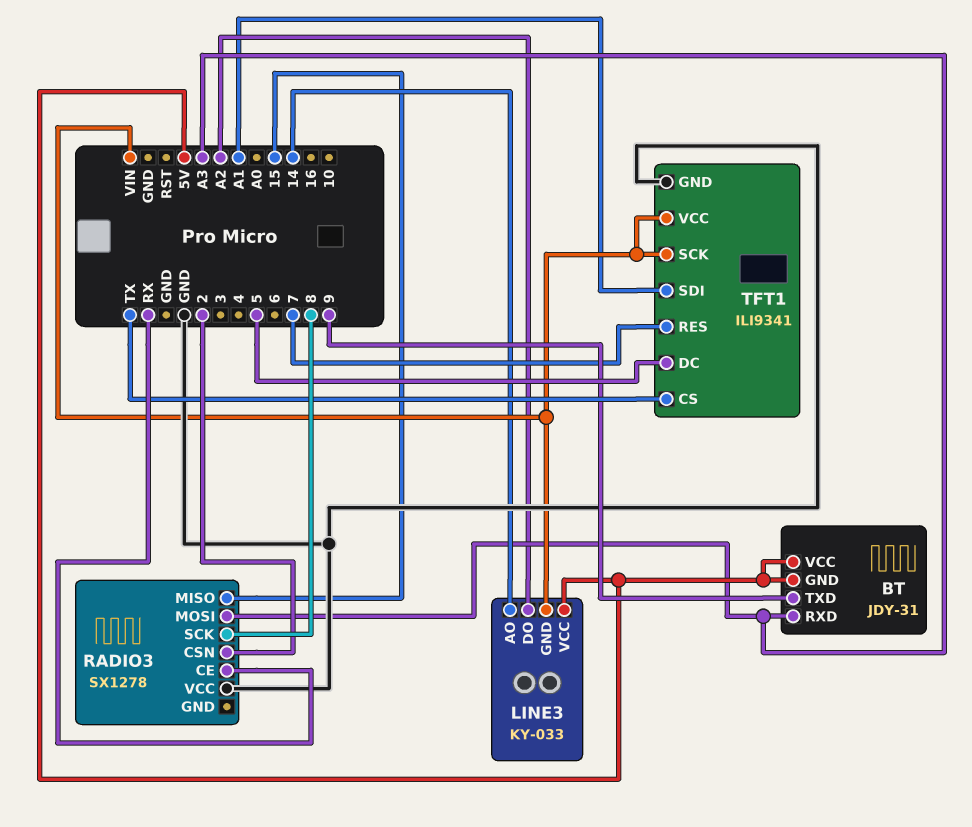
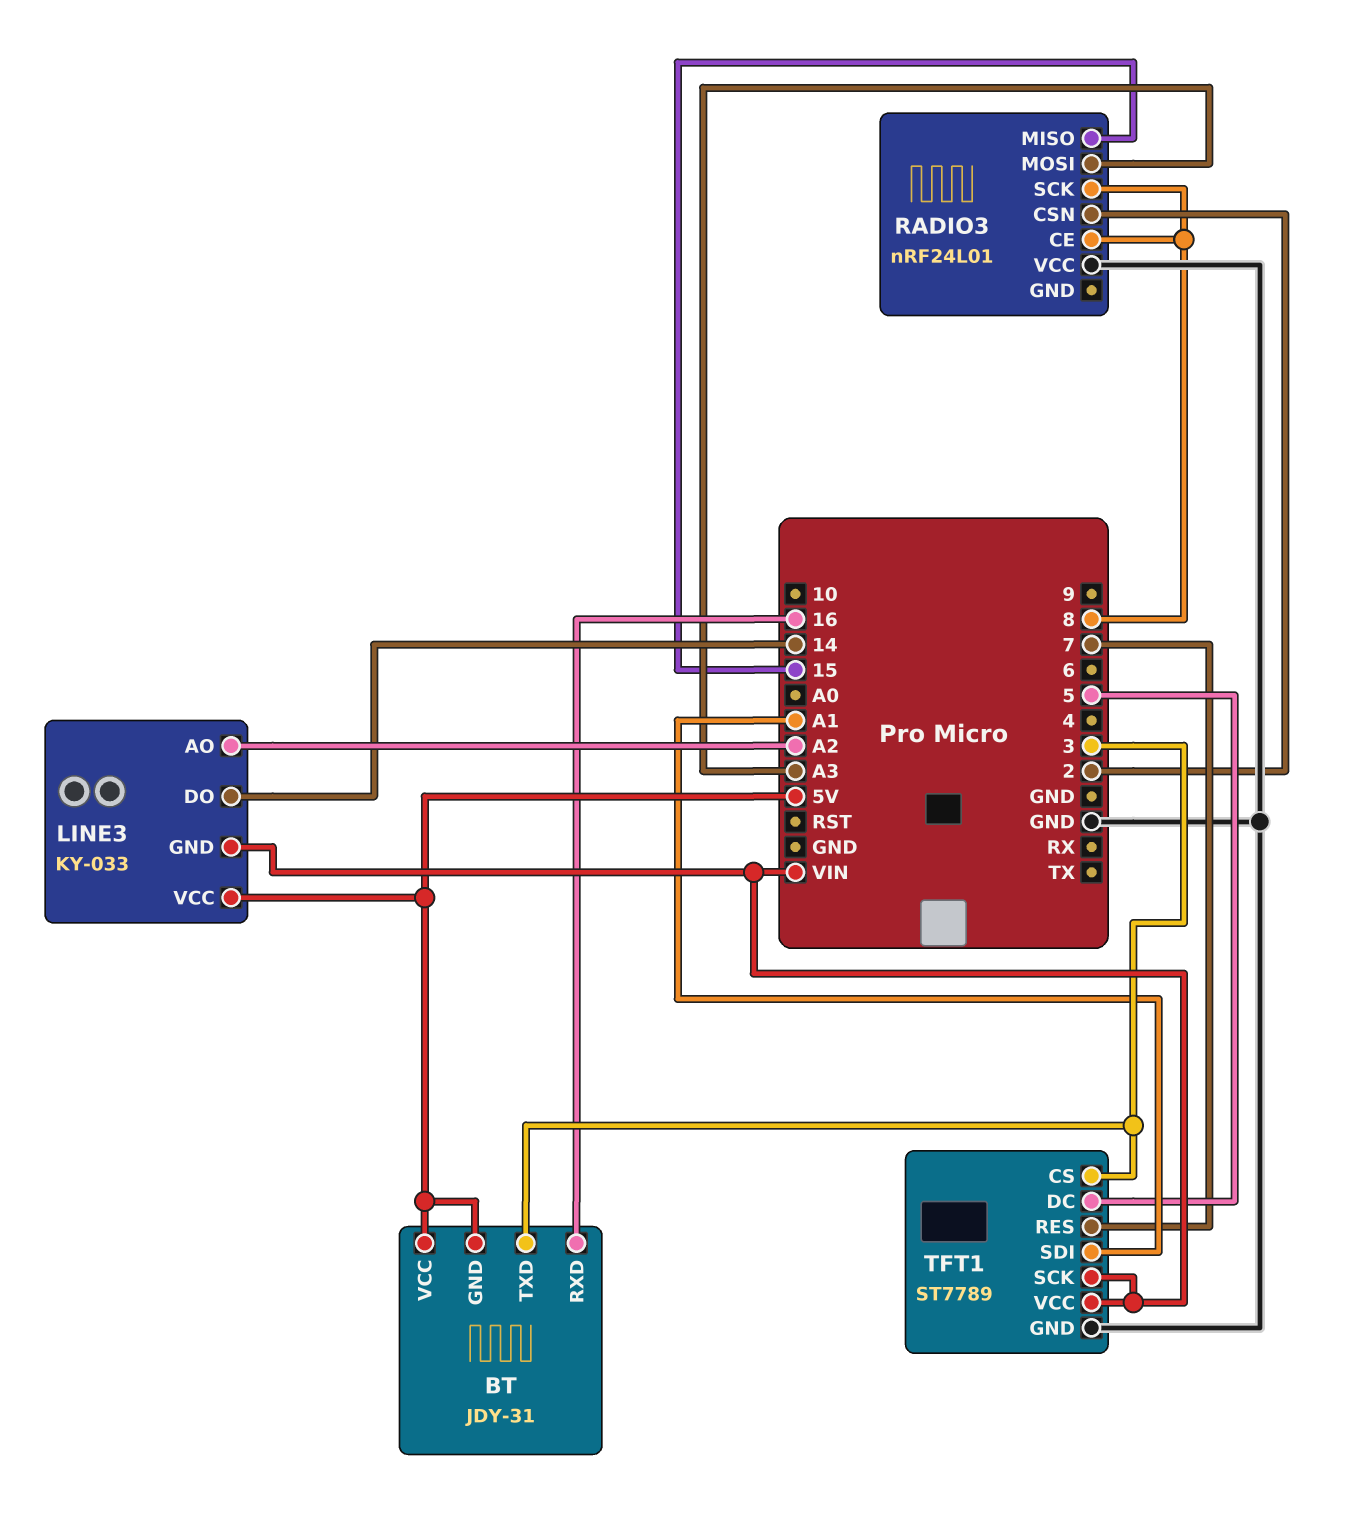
BT pin RXD: A3 -> 16
BT pin TXD: 9 -> 3
LINE3 pin AO: 14 -> A2
LINE3 pin DO: A2 -> 14
RADIO3: SX1278 -> nRF24L01
RADIO3 pin CE: RX -> 8
TFT1: ILI9341 -> ST7789
TFT1 pin CS: TX -> 3

